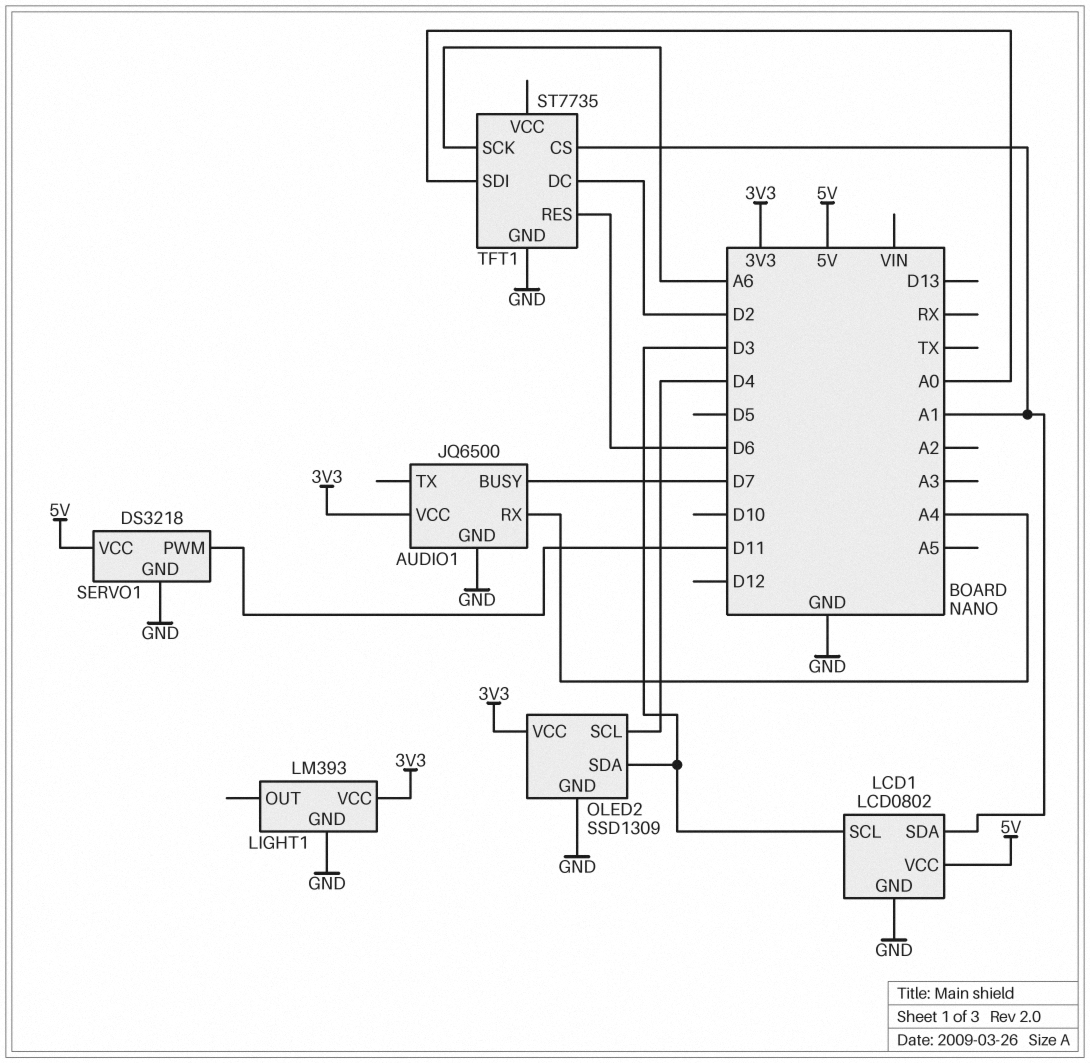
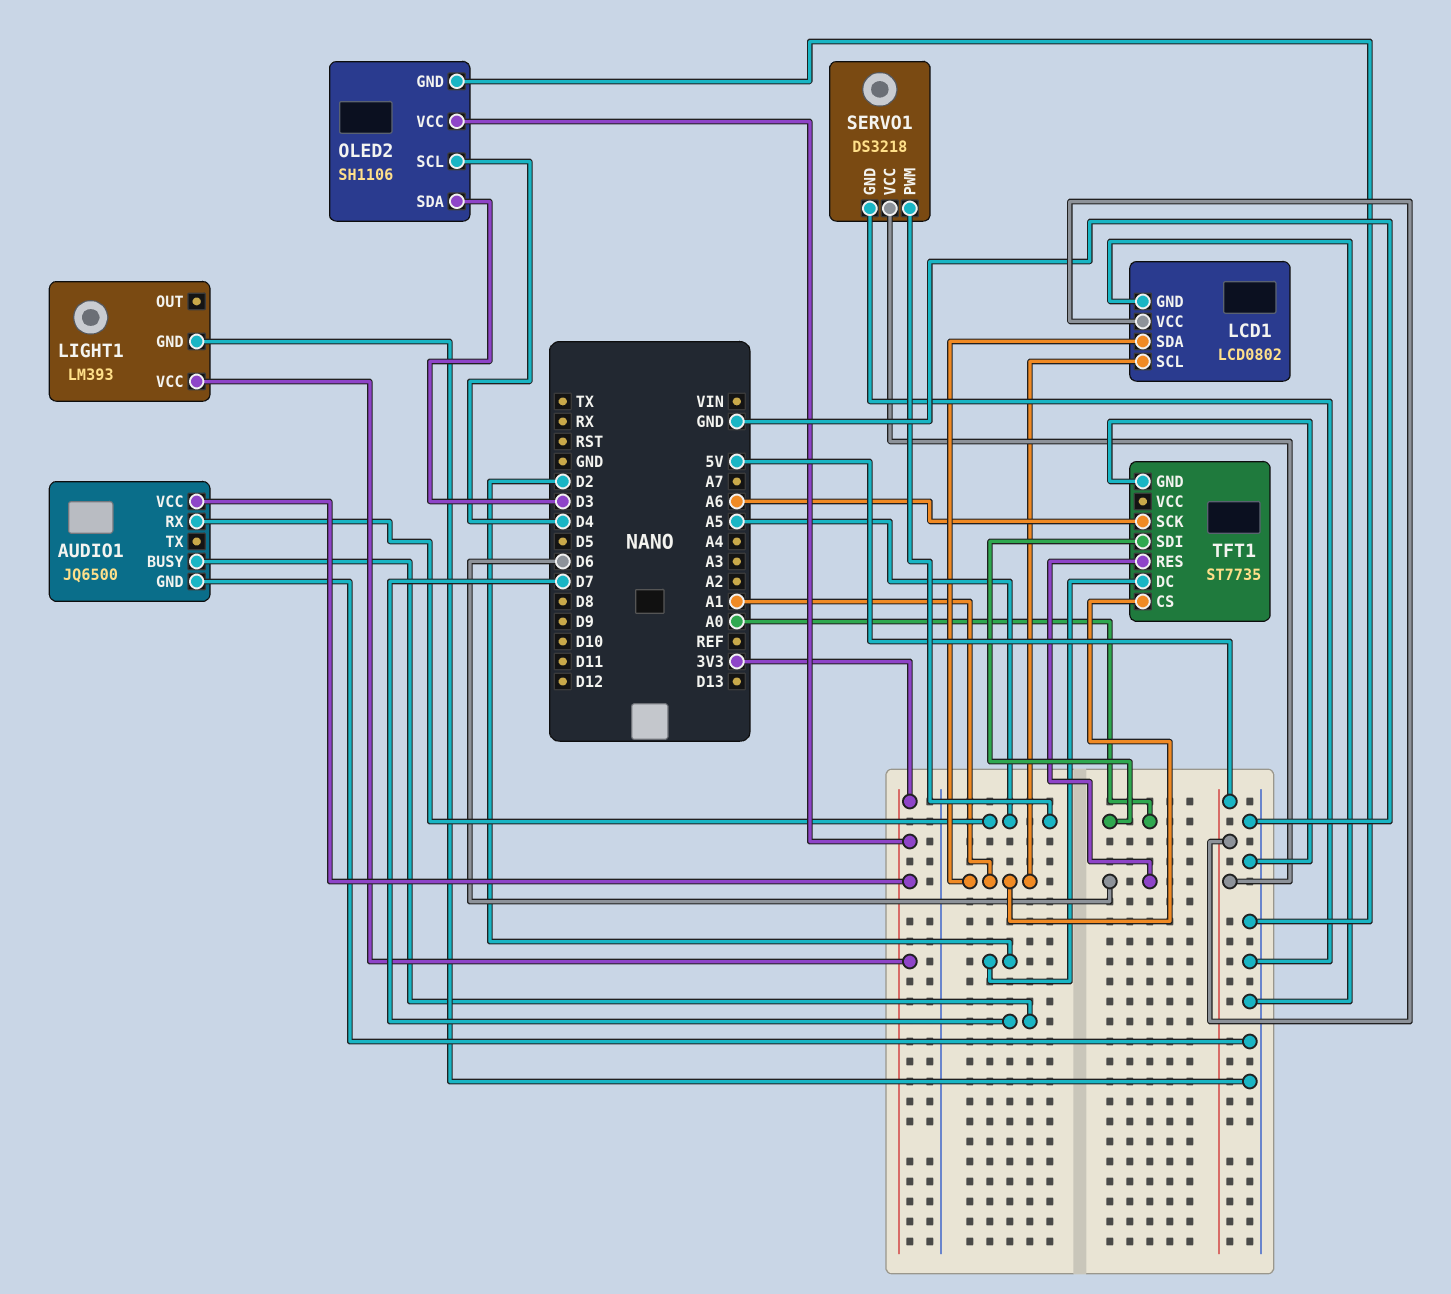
AUDIO1 pin RX: A4 -> A5
LCD1 pin SCL: D3 -> A1
OLED2: SSD1309 -> SH1106
SERVO1 pin PWM: D11 -> A5

